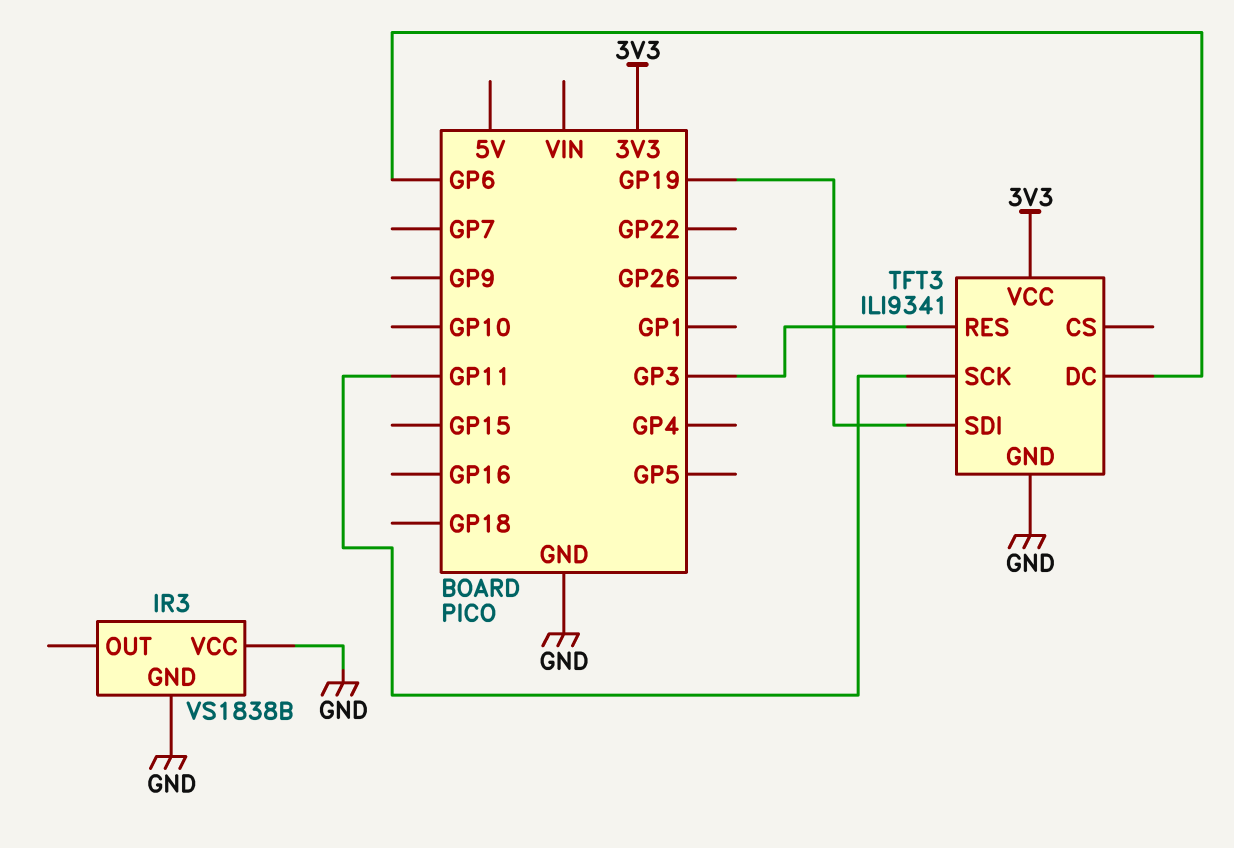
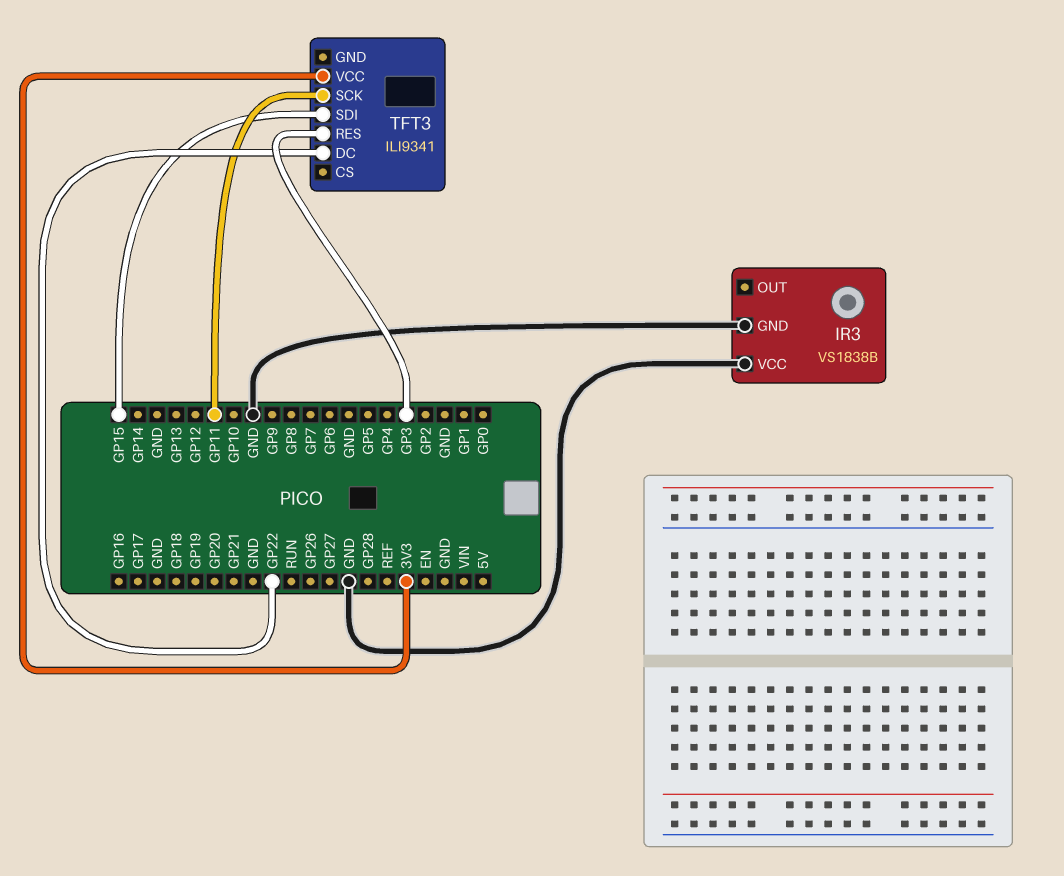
TFT3 pin DC: GP6 -> GP22
TFT3 pin GND: GND -> none
TFT3 pin SDI: GP19 -> GP15

